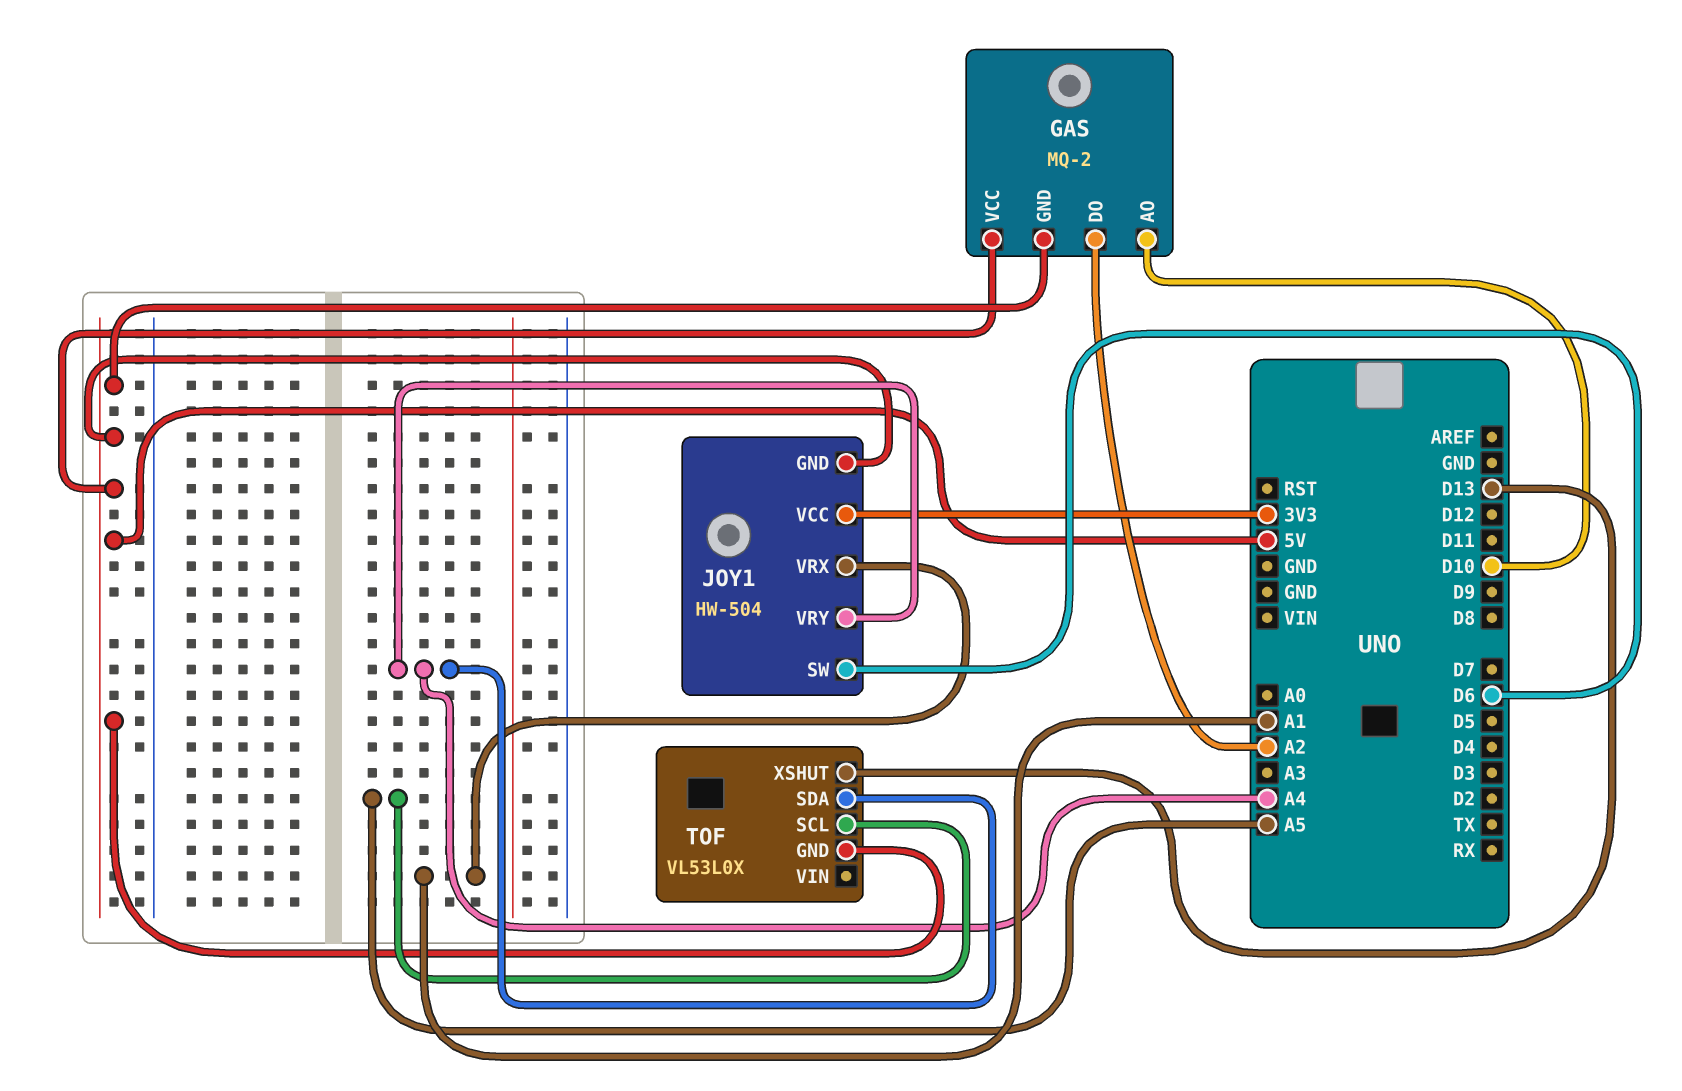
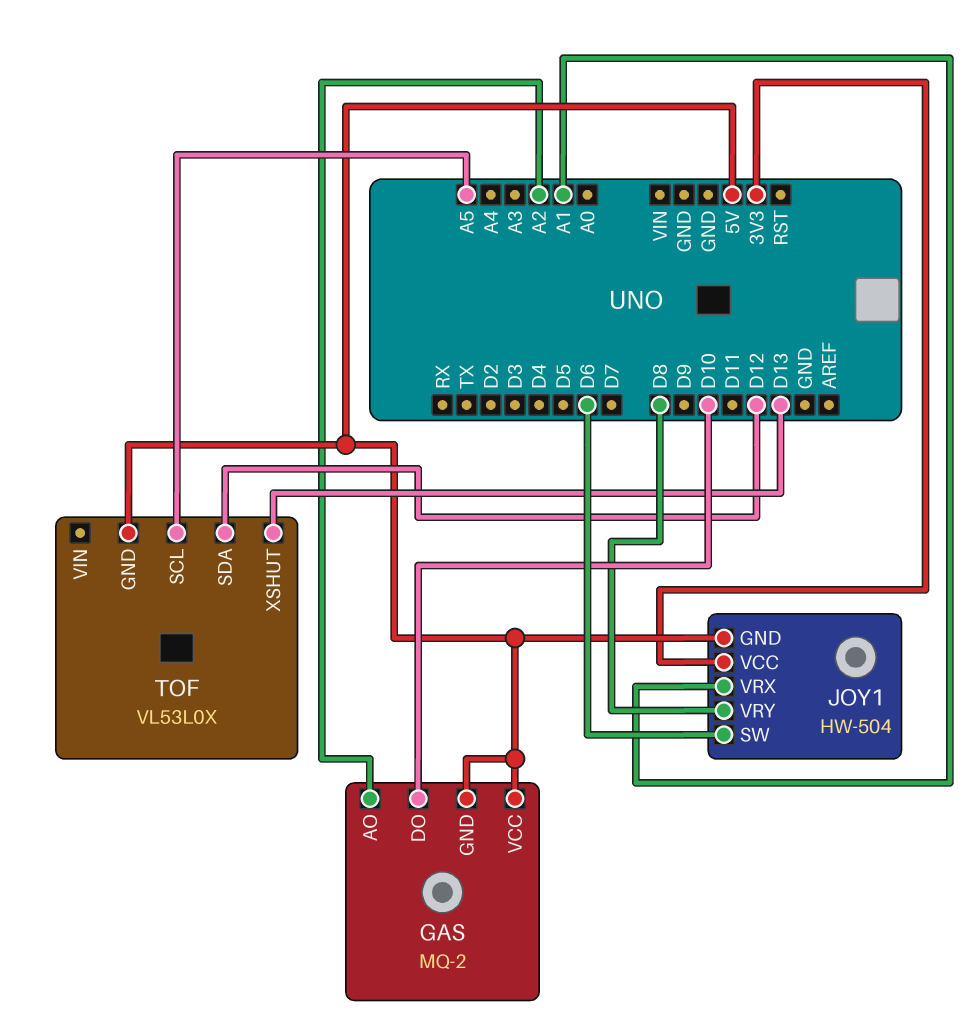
GAS pin AO: D10 -> A2
GAS pin DO: A2 -> D10
JOY1 pin VRY: A4 -> D8
TOF pin SDA: A4 -> D12

